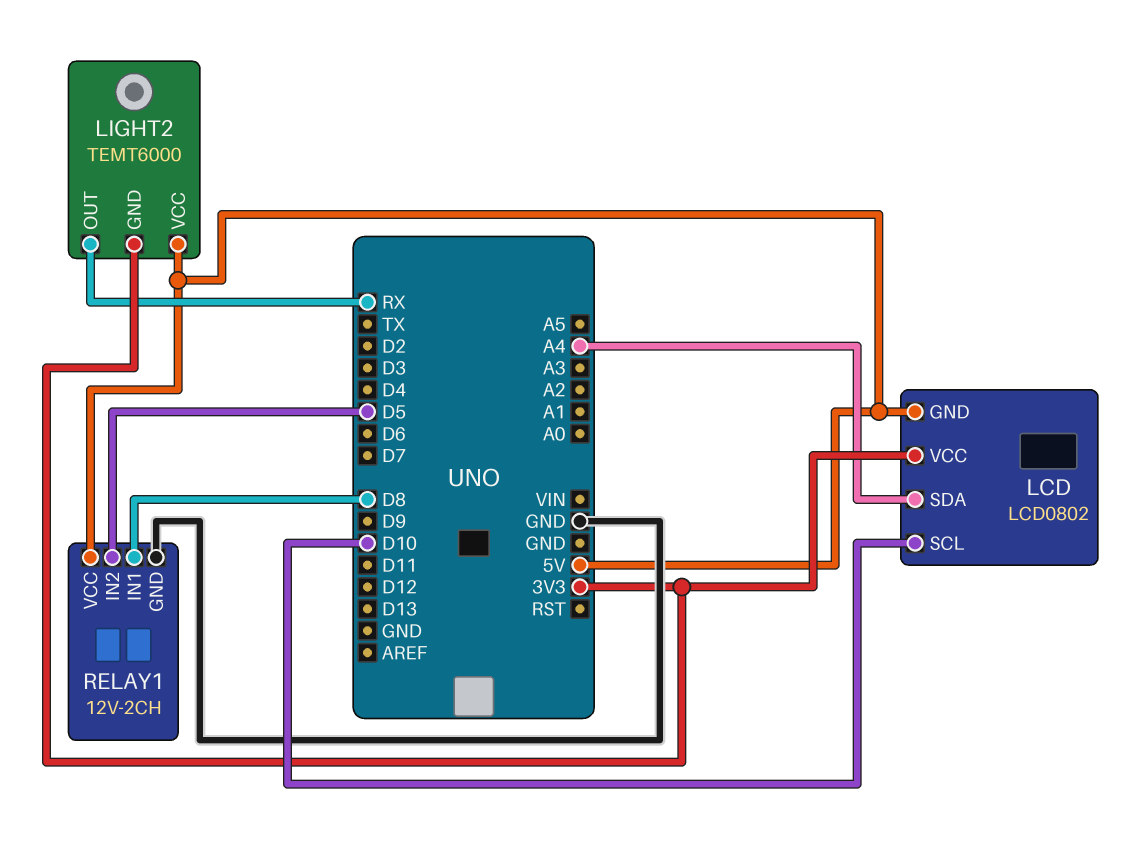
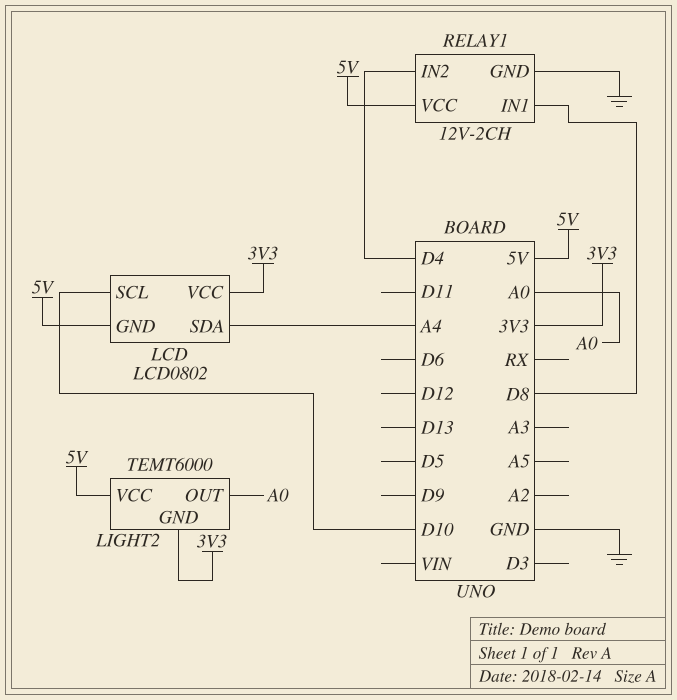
LIGHT2 pin OUT: RX -> A0
RELAY1 pin IN2: D5 -> D4

